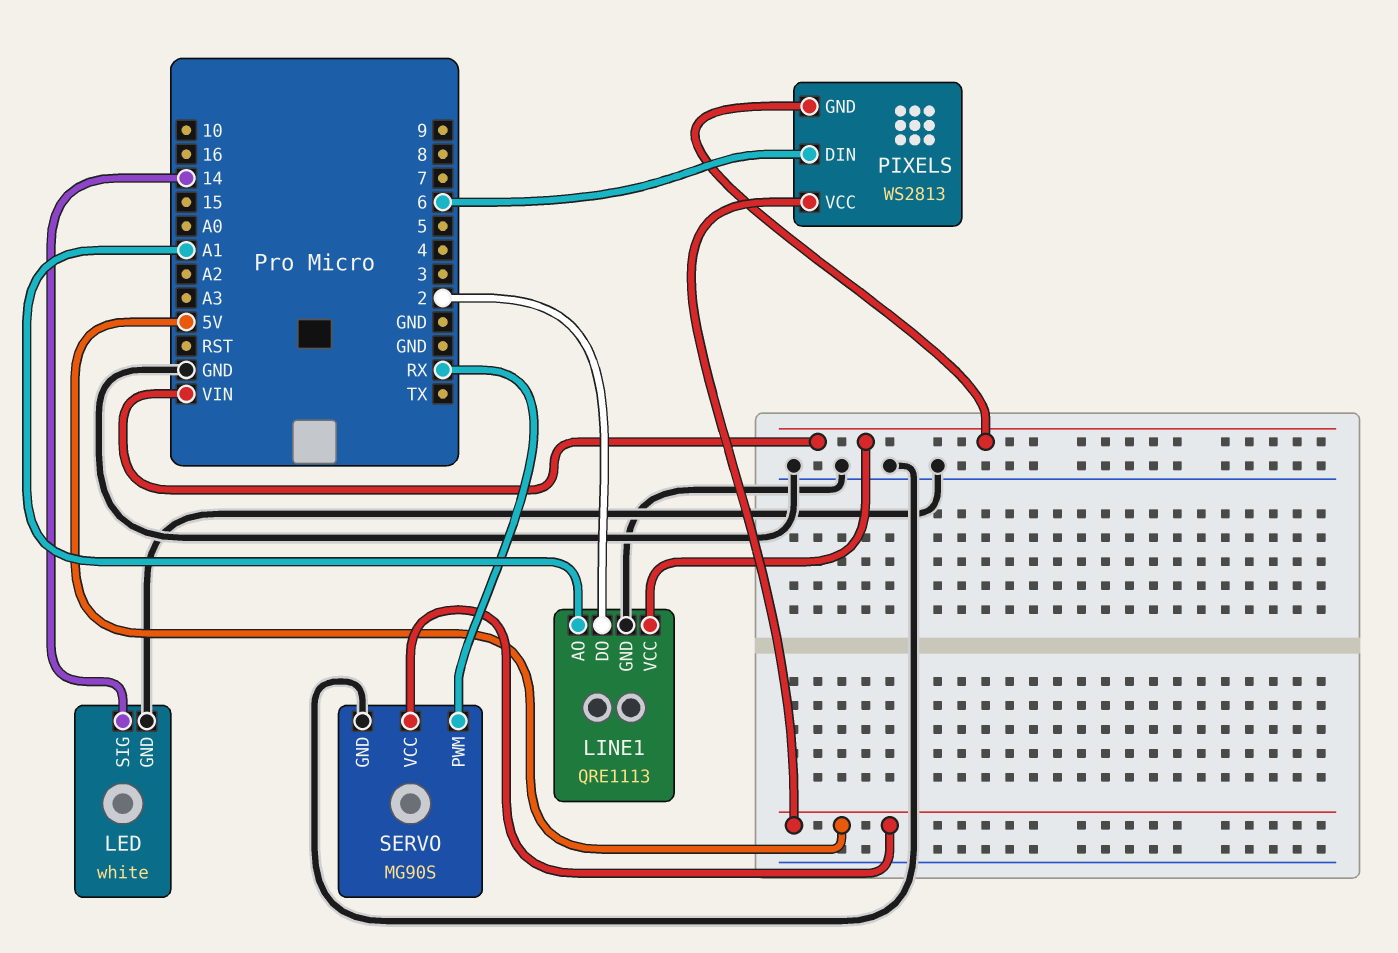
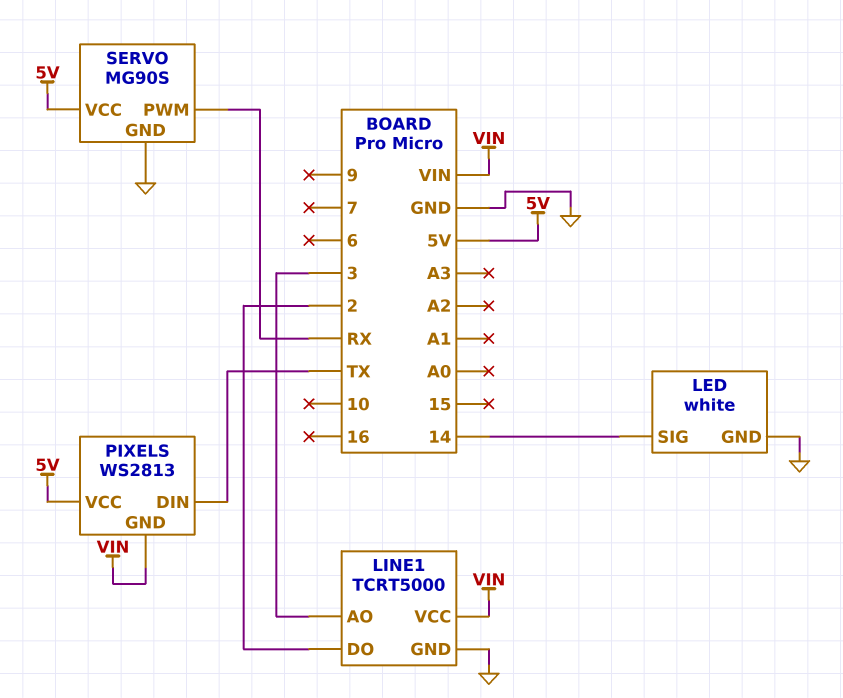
LINE1: QRE1113 -> TCRT5000
LINE1 pin AO: A1 -> 3
PIXELS pin DIN: 6 -> TX

